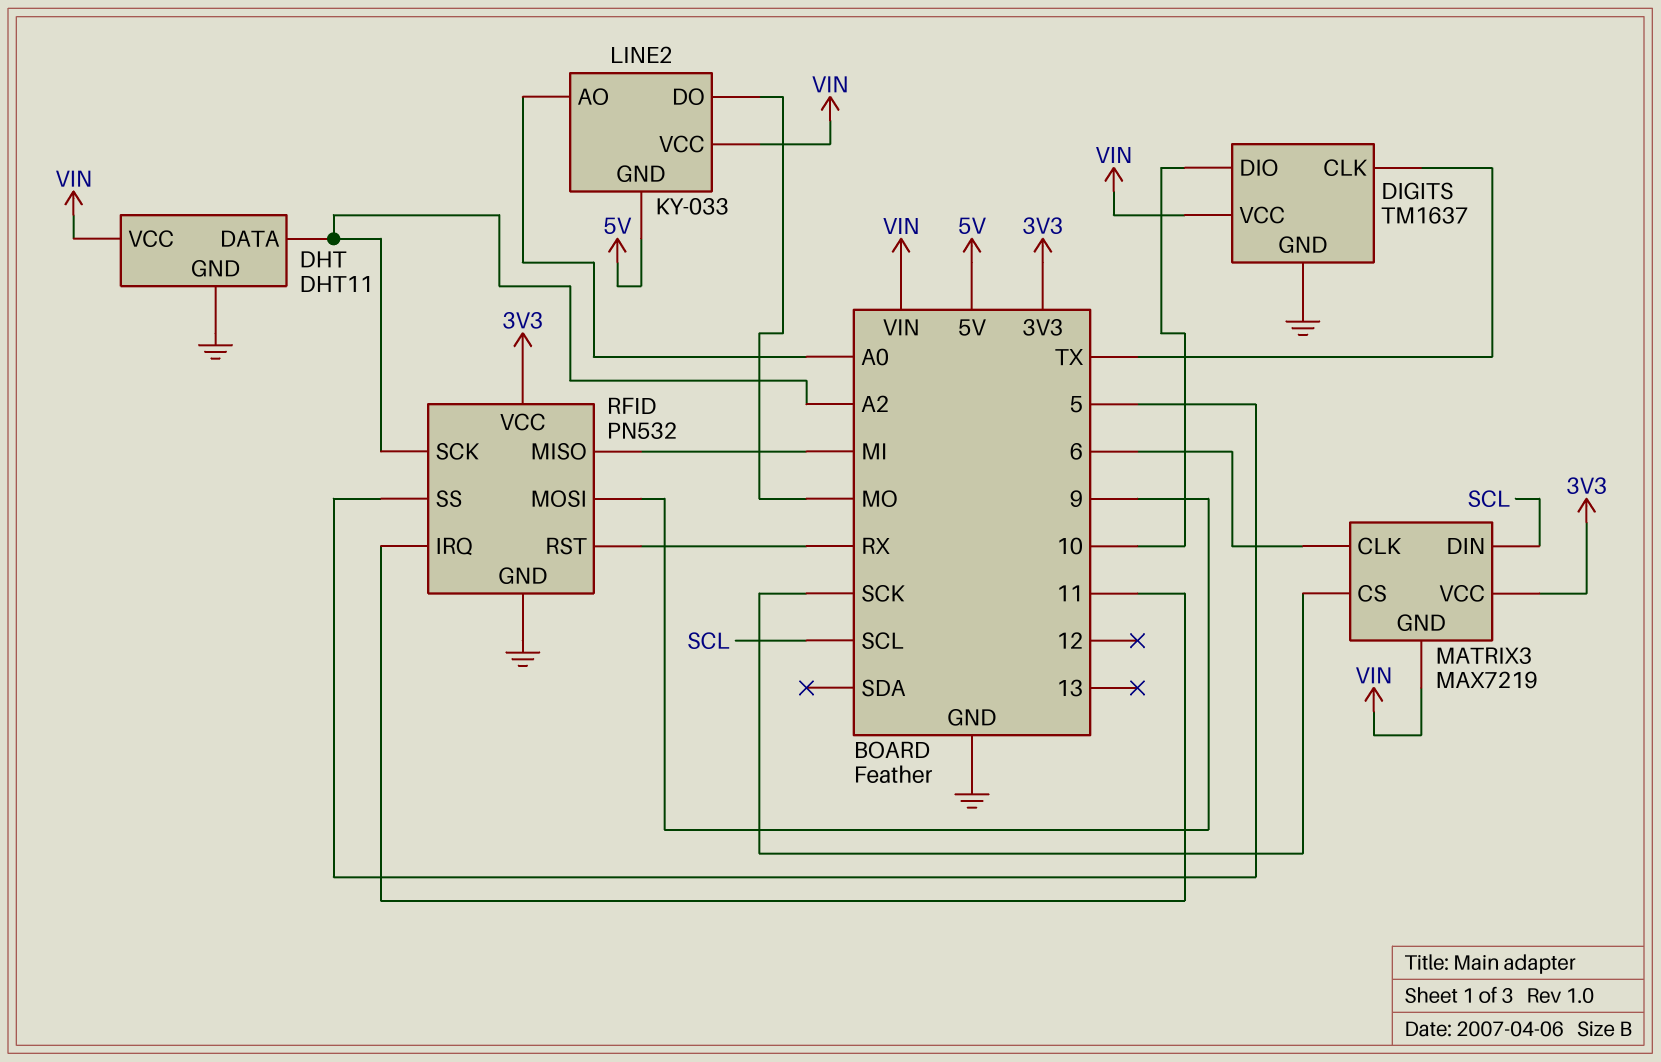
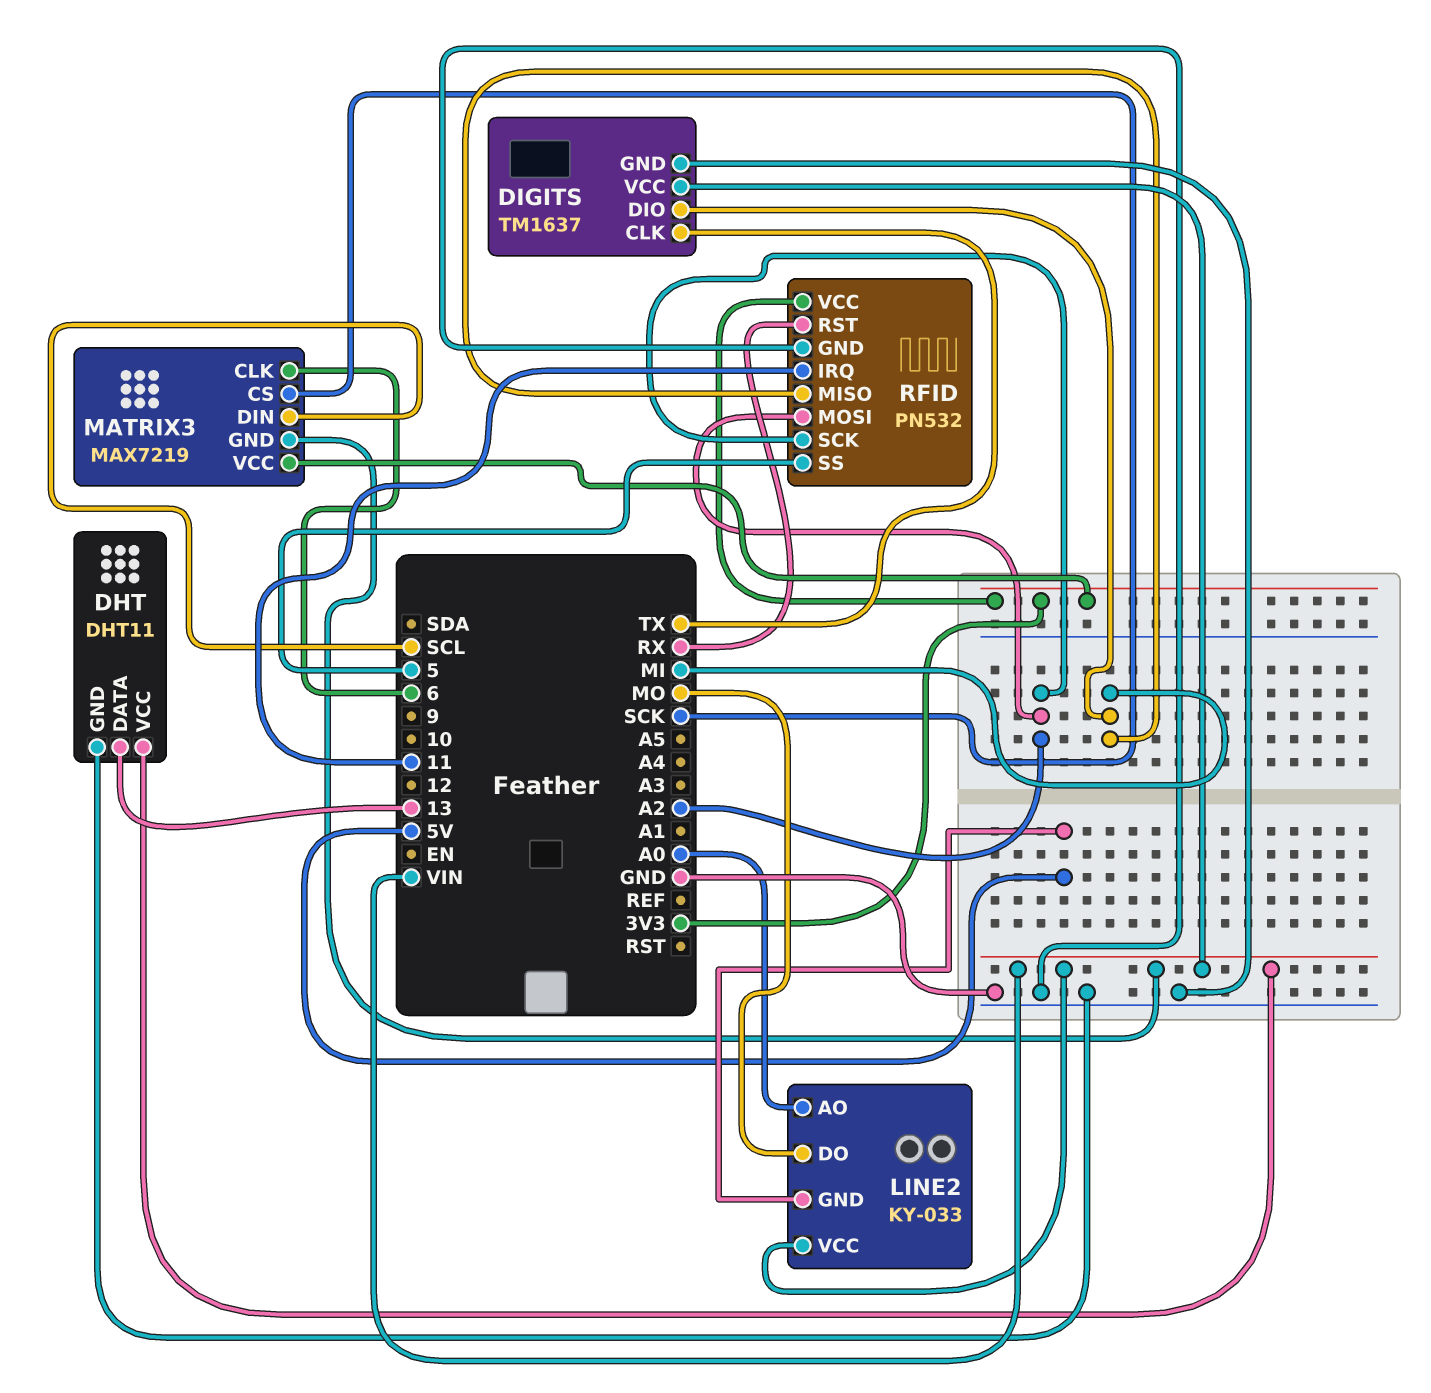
DHT pin DATA: A2 -> 13
DIGITS pin DIO: 10 -> MI
RFID pin MOSI: 9 -> A2

